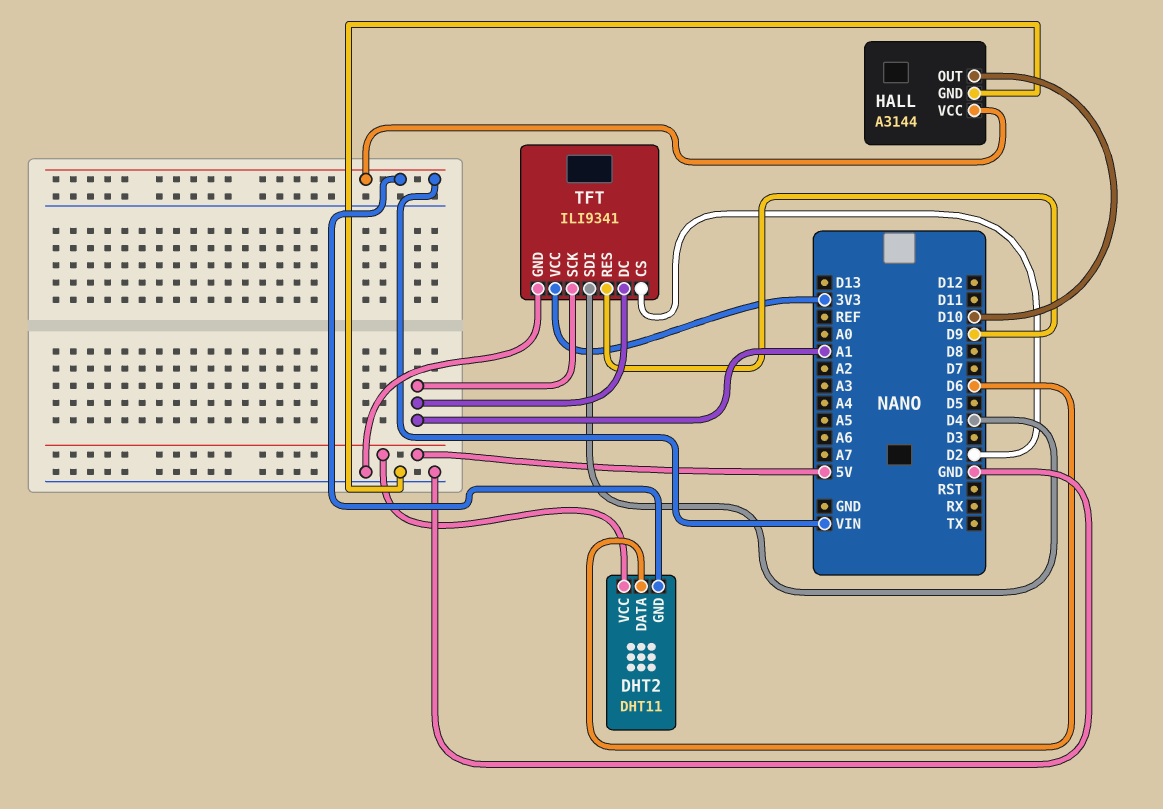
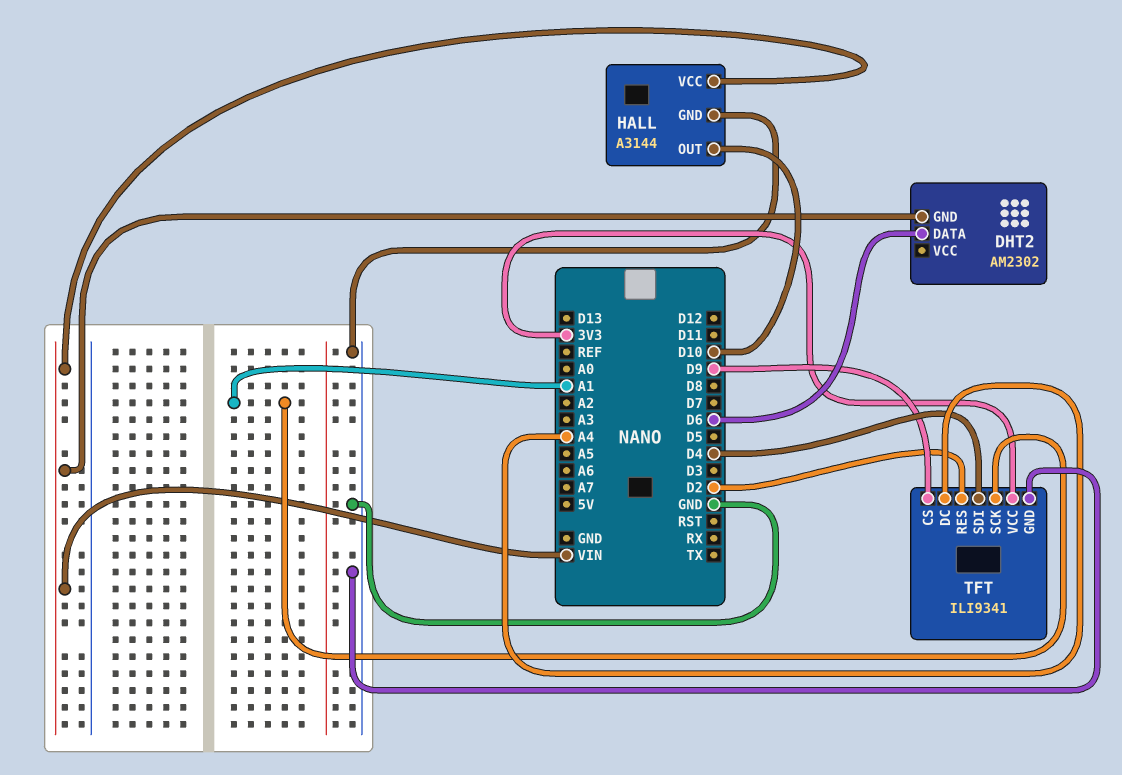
DHT2: DHT11 -> AM2302
DHT2 pin VCC: 5V -> none
TFT pin CS: D2 -> D9
TFT pin DC: A1 -> A4
TFT pin RES: D9 -> D2

